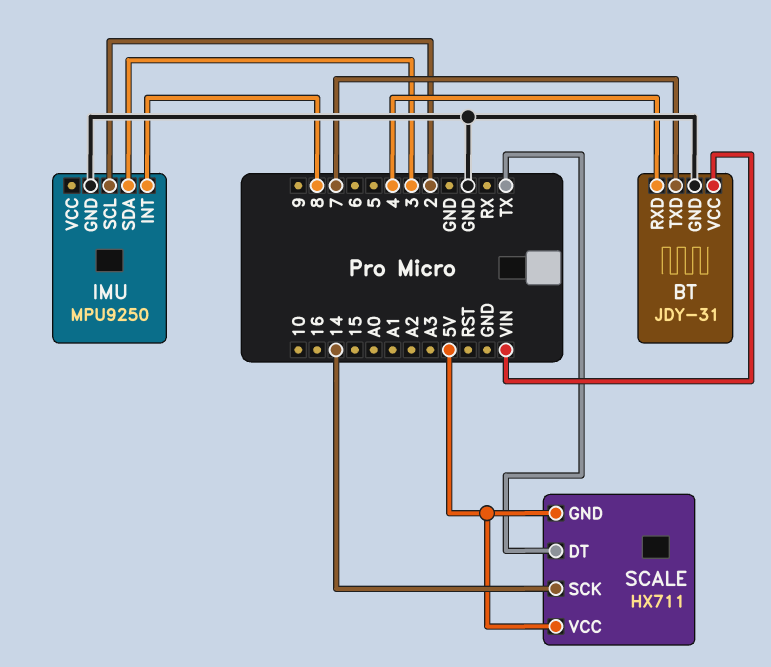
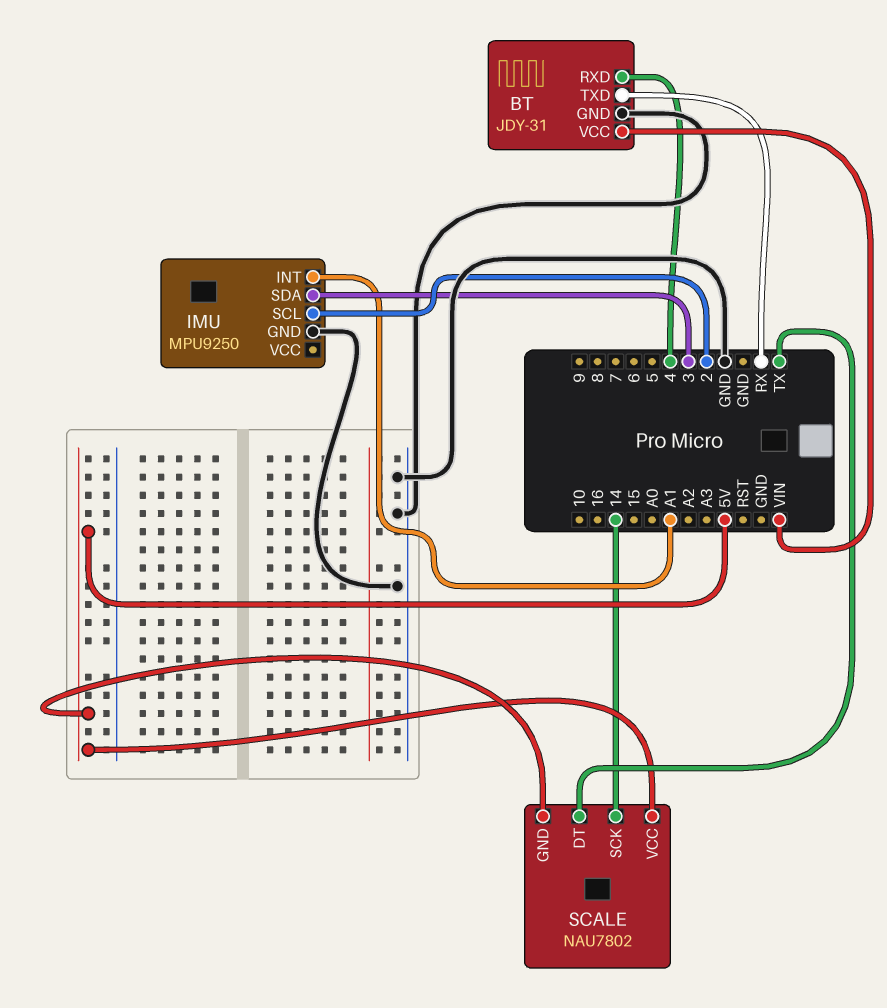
BT pin TXD: 7 -> RX
IMU pin INT: 8 -> A1
SCALE: HX711 -> NAU7802

